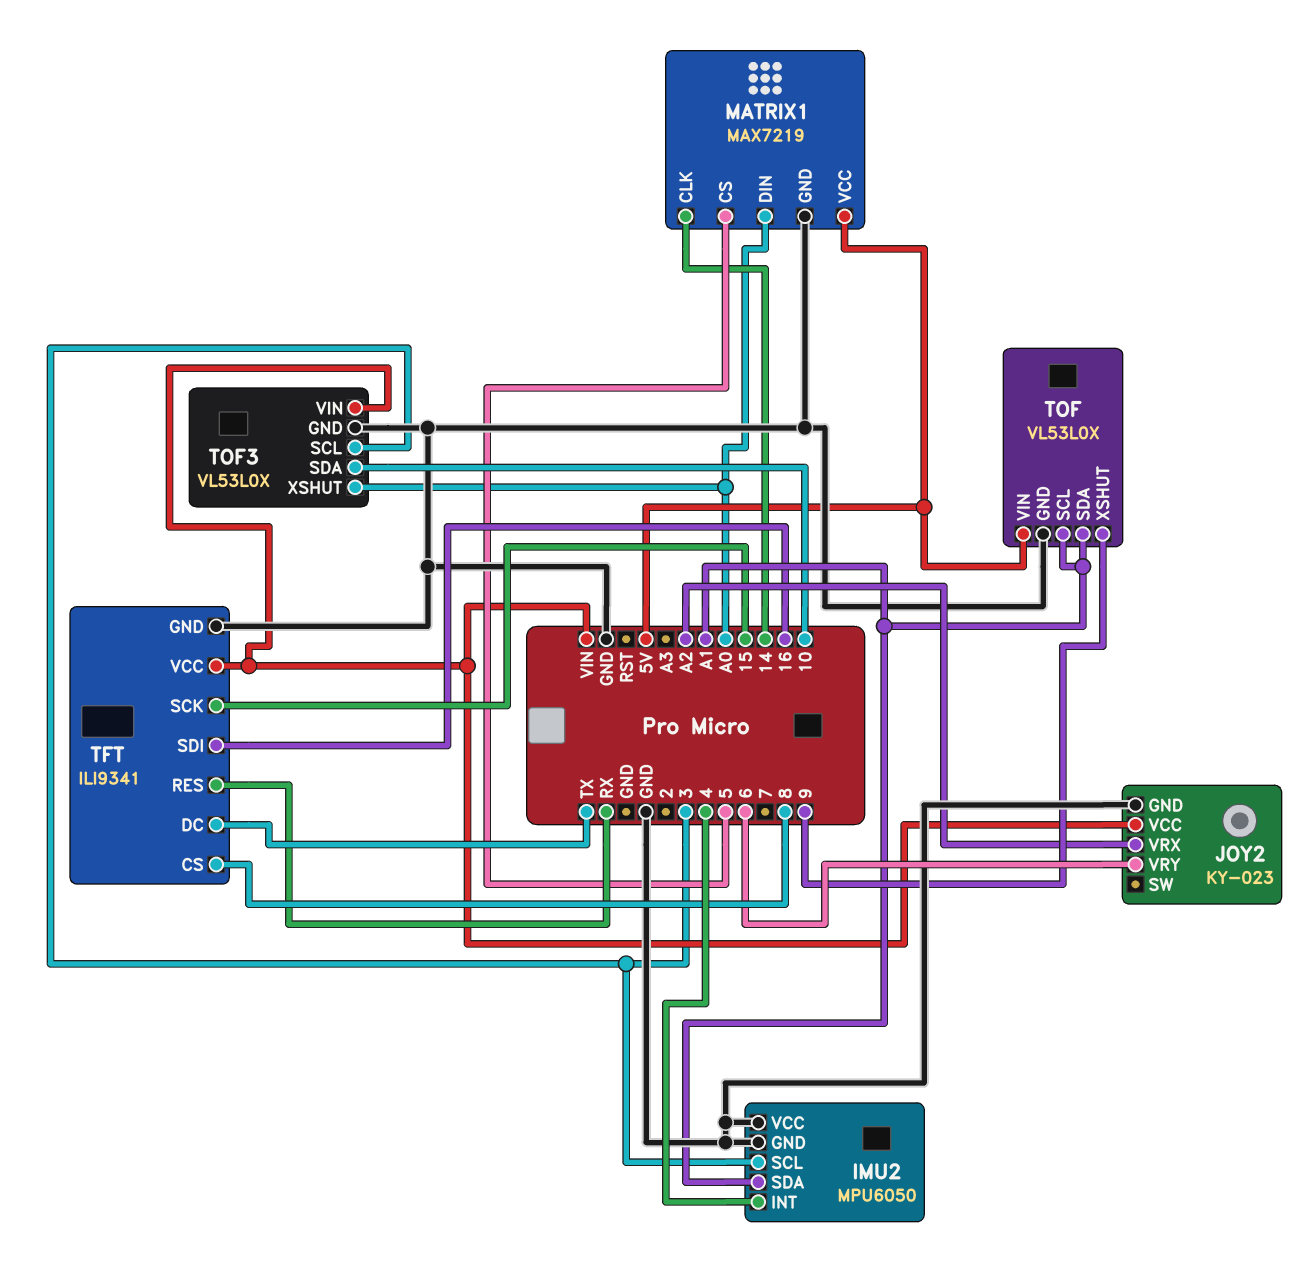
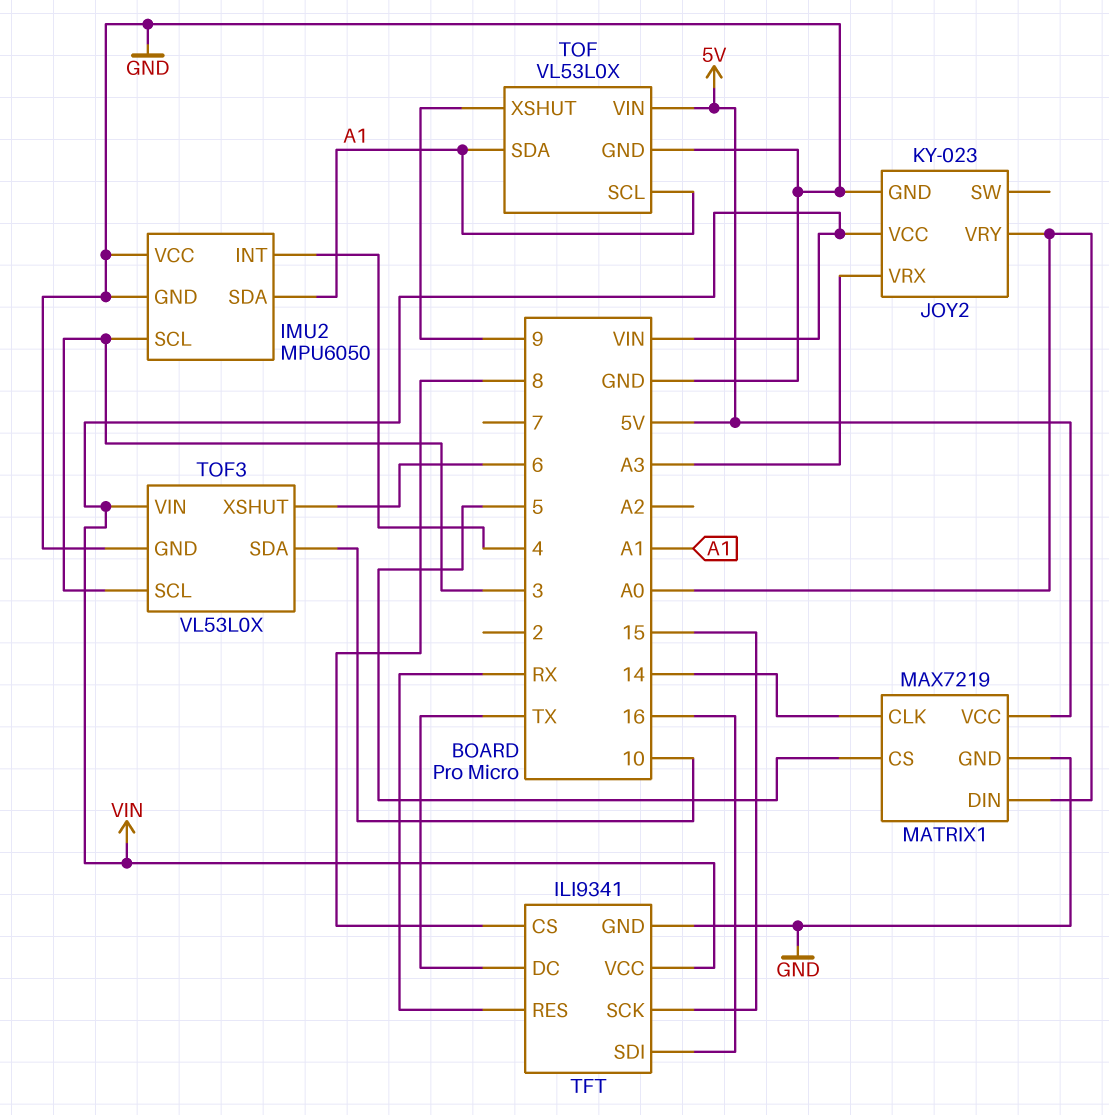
JOY2 pin VRX: A2 -> A3
JOY2 pin VRY: 6 -> A0
TOF3 pin XSHUT: A0 -> 6

